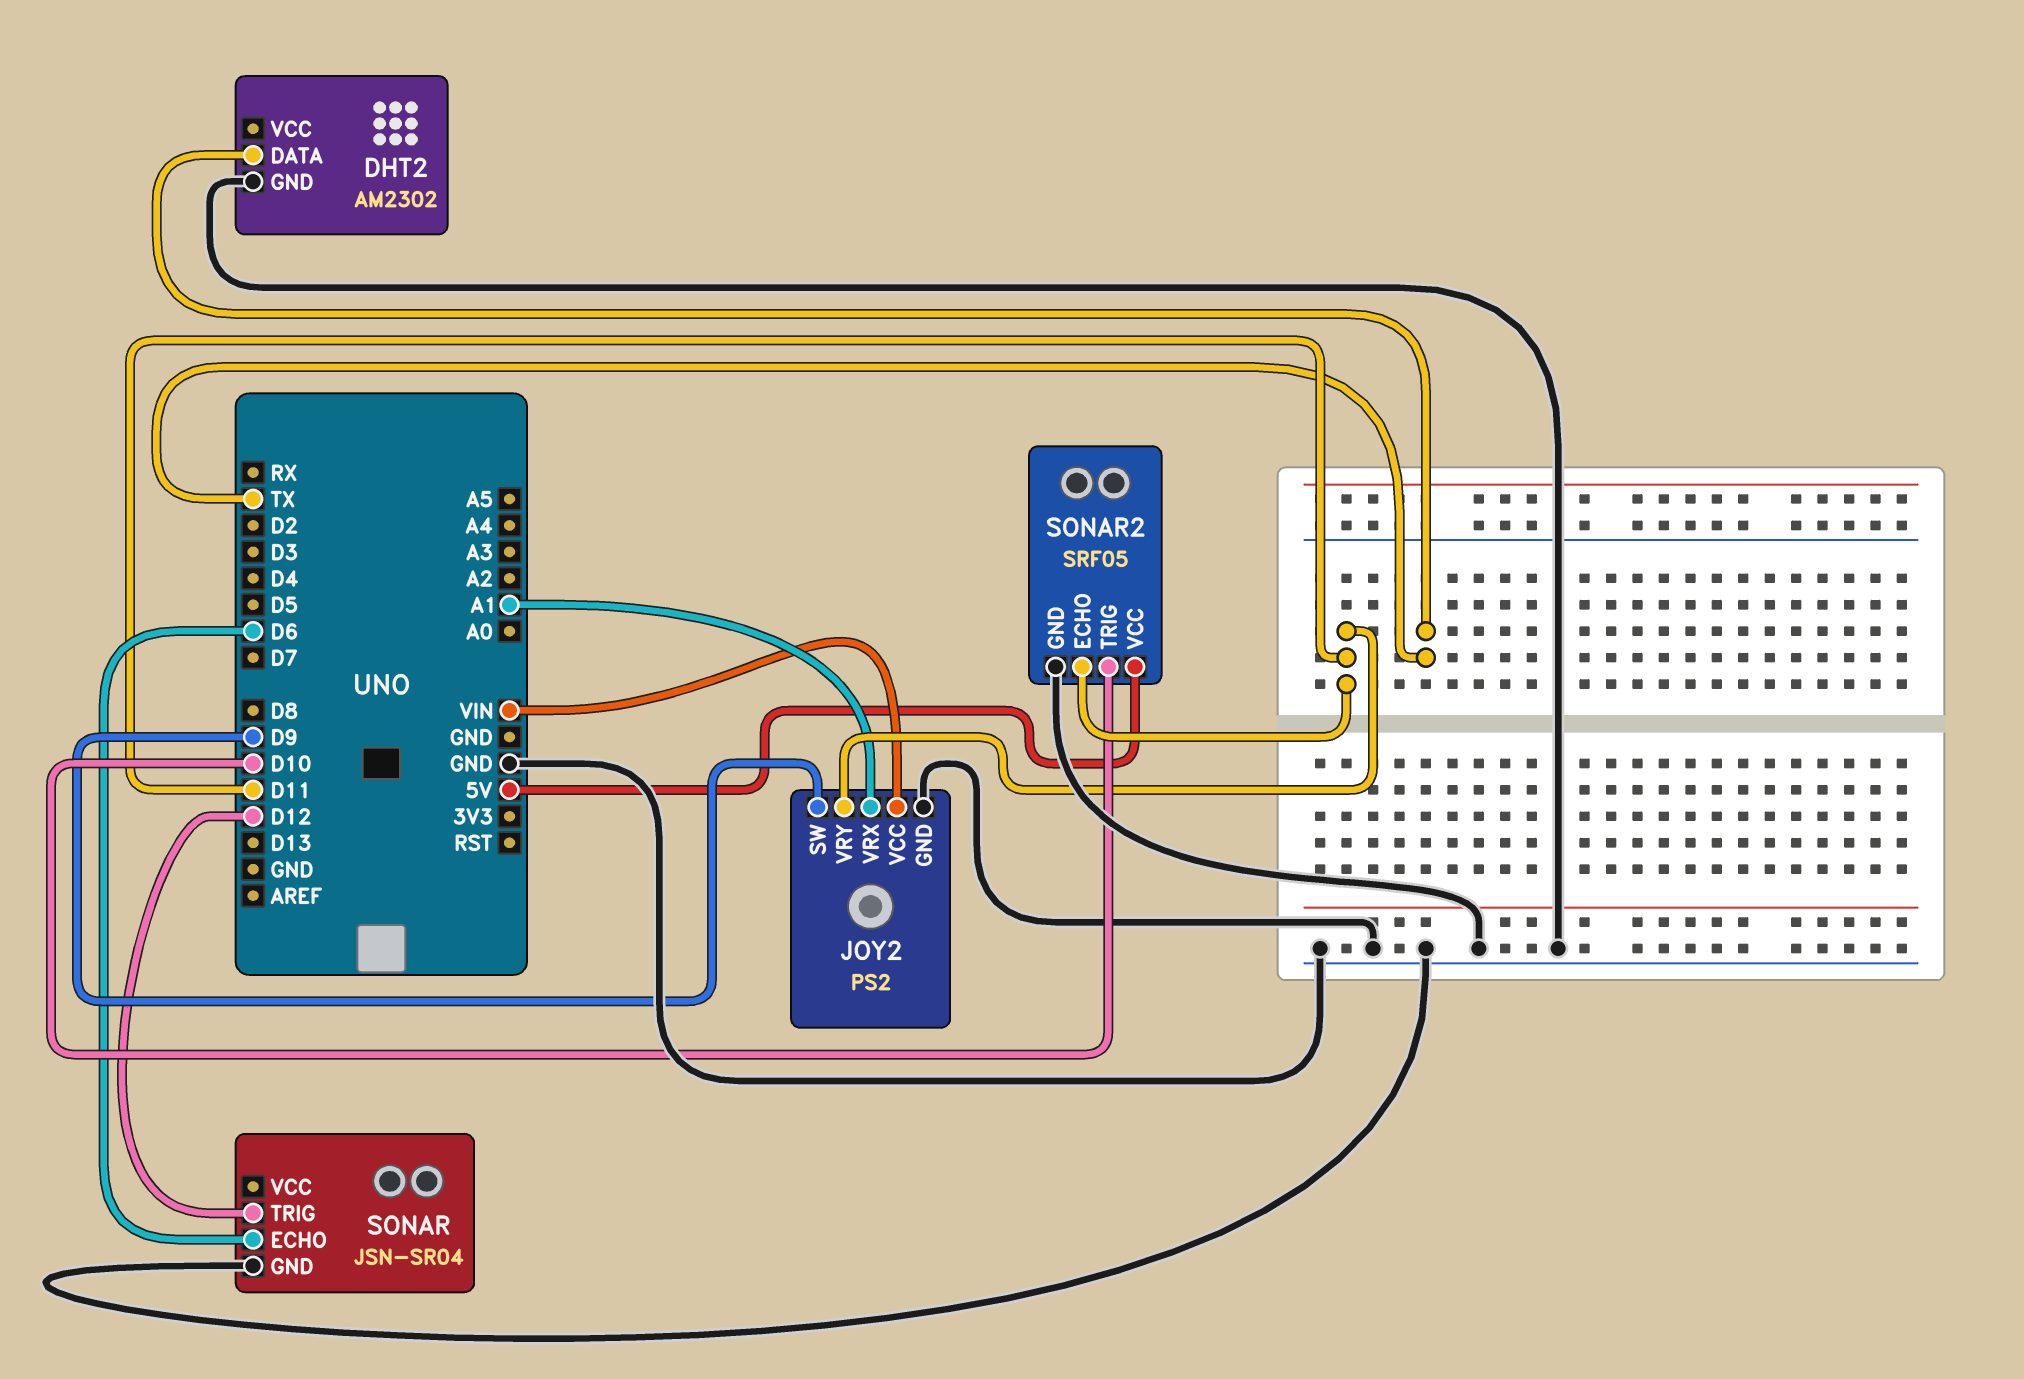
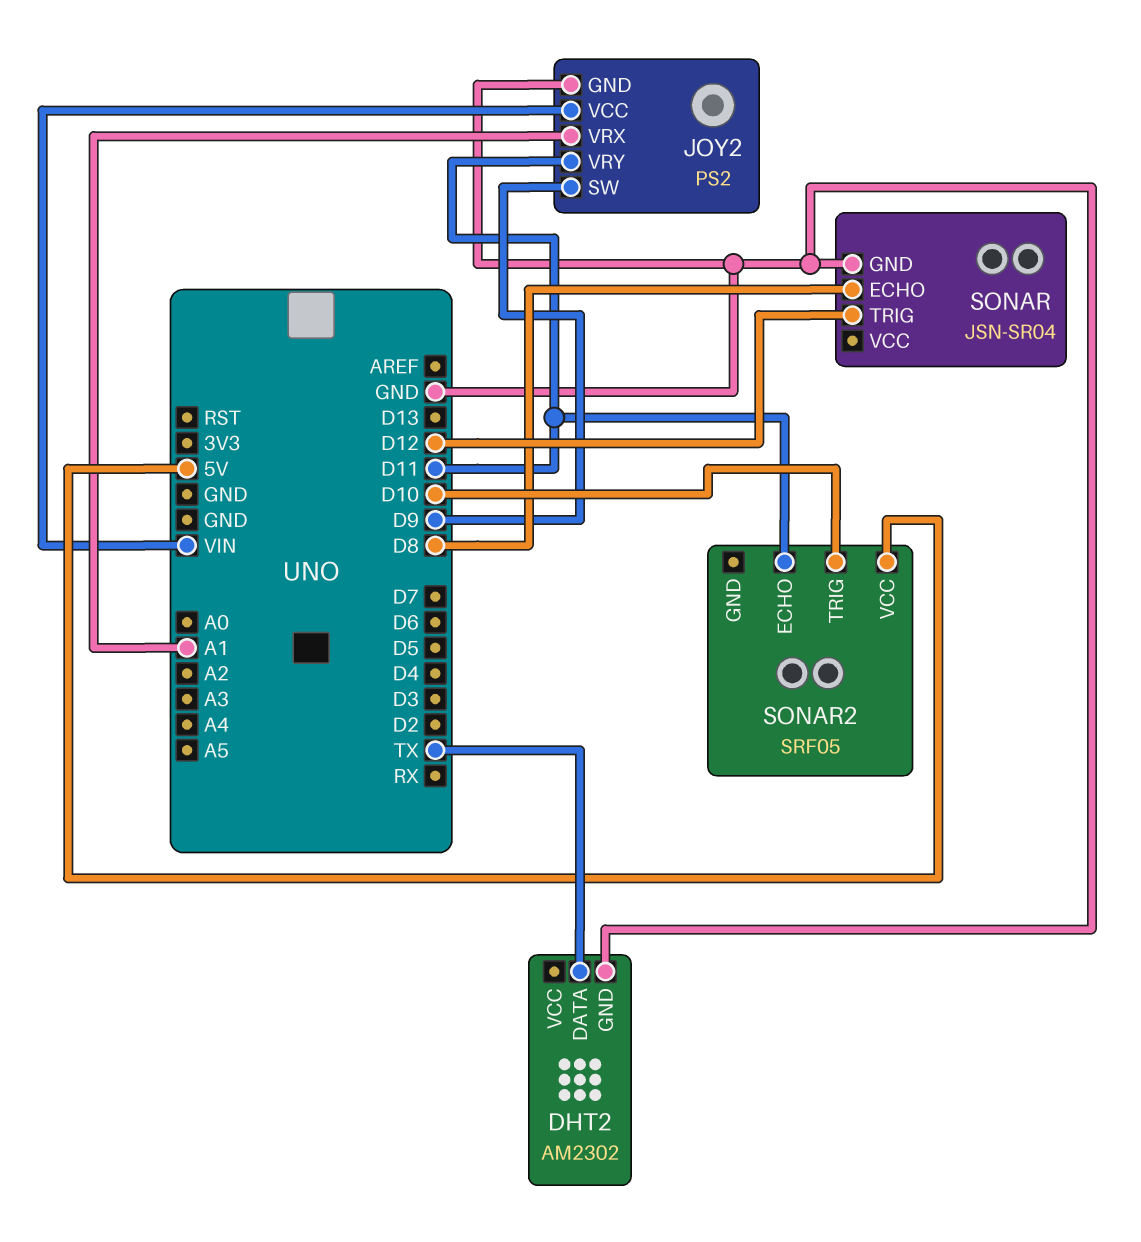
SONAR pin ECHO: D6 -> D8
SONAR2 pin GND: GND -> none

